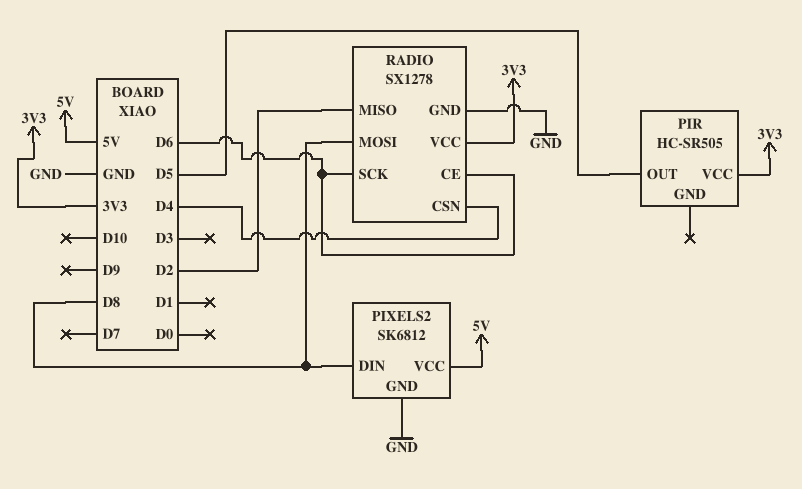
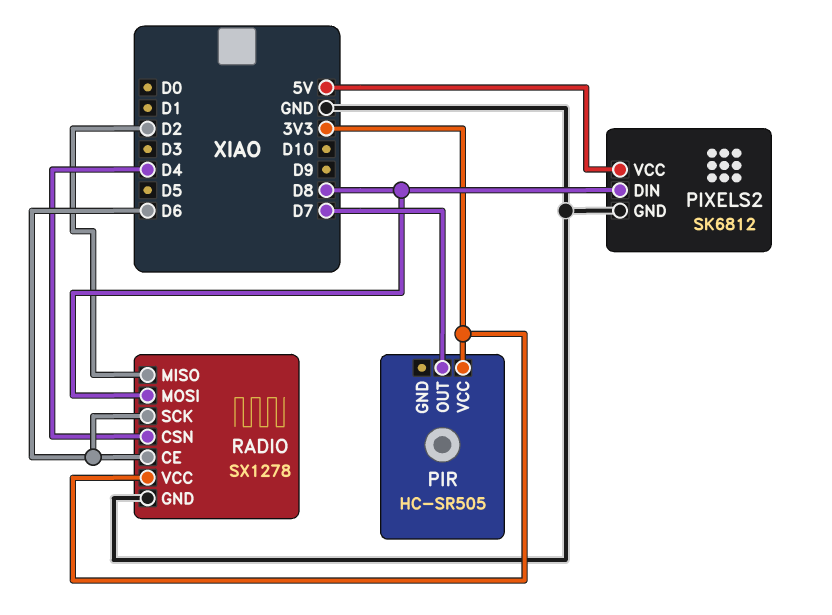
PIR pin OUT: D5 -> D7

